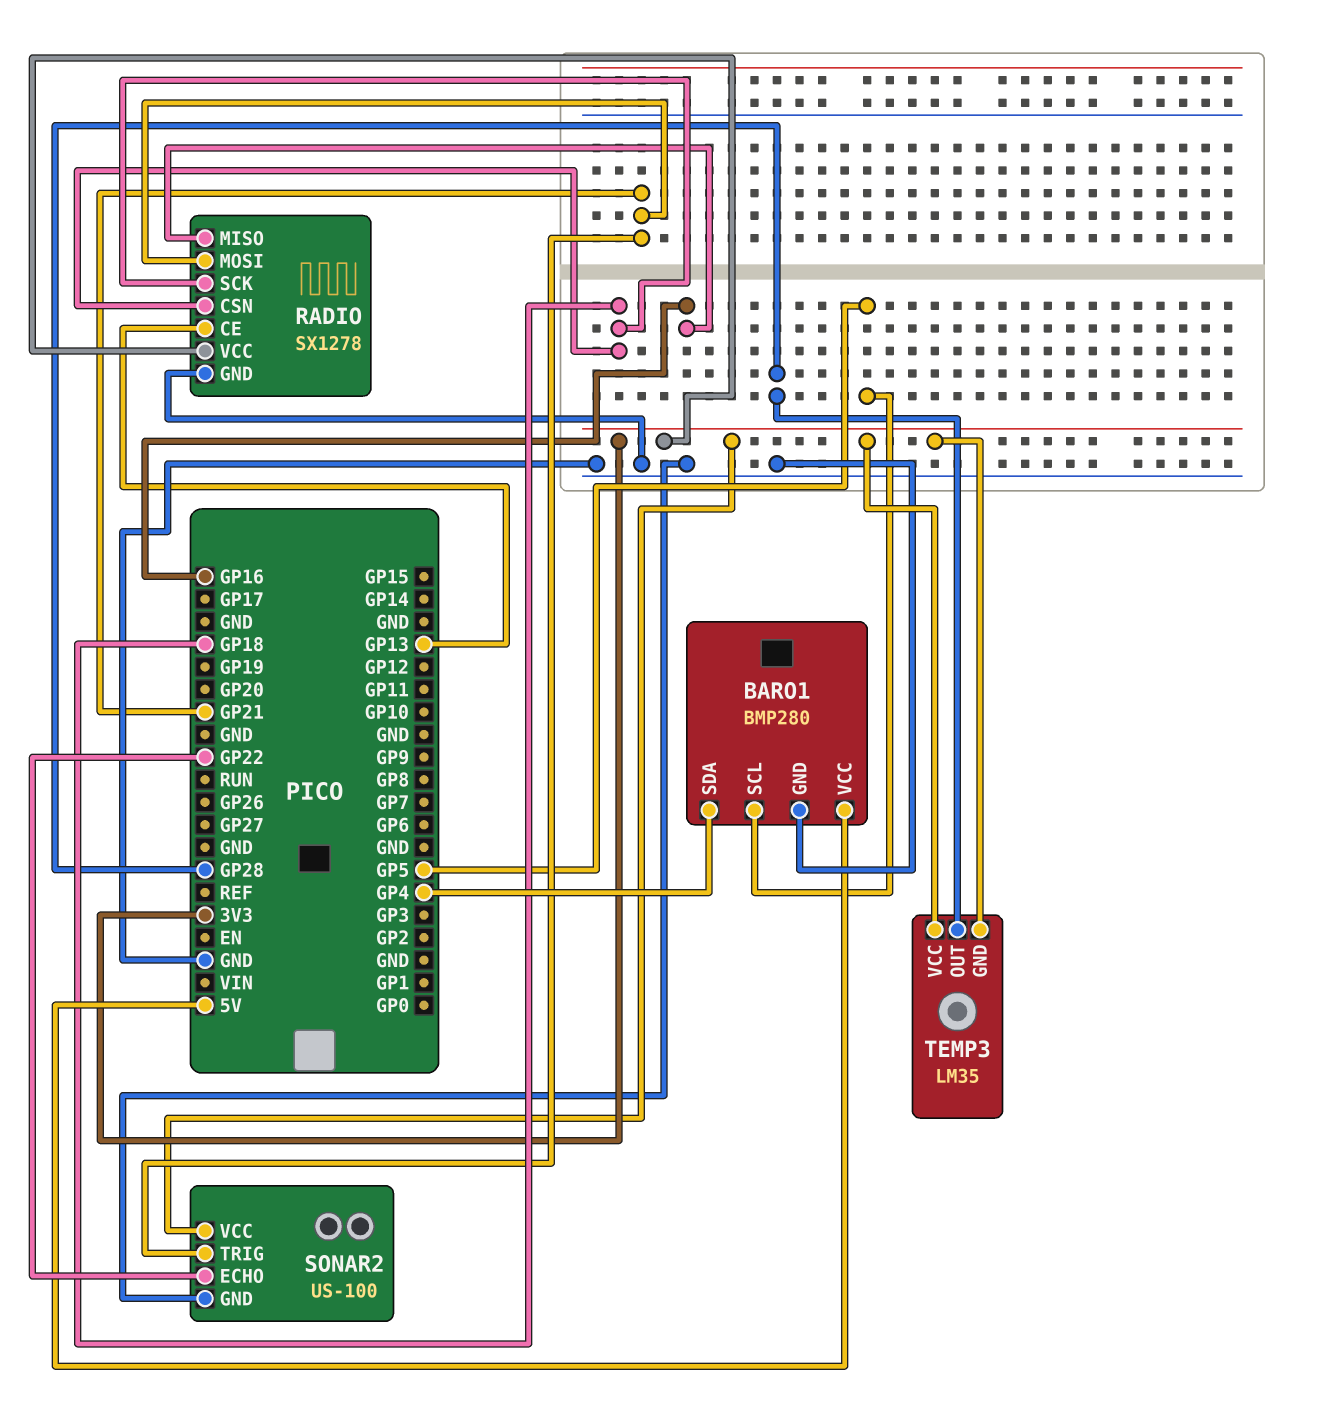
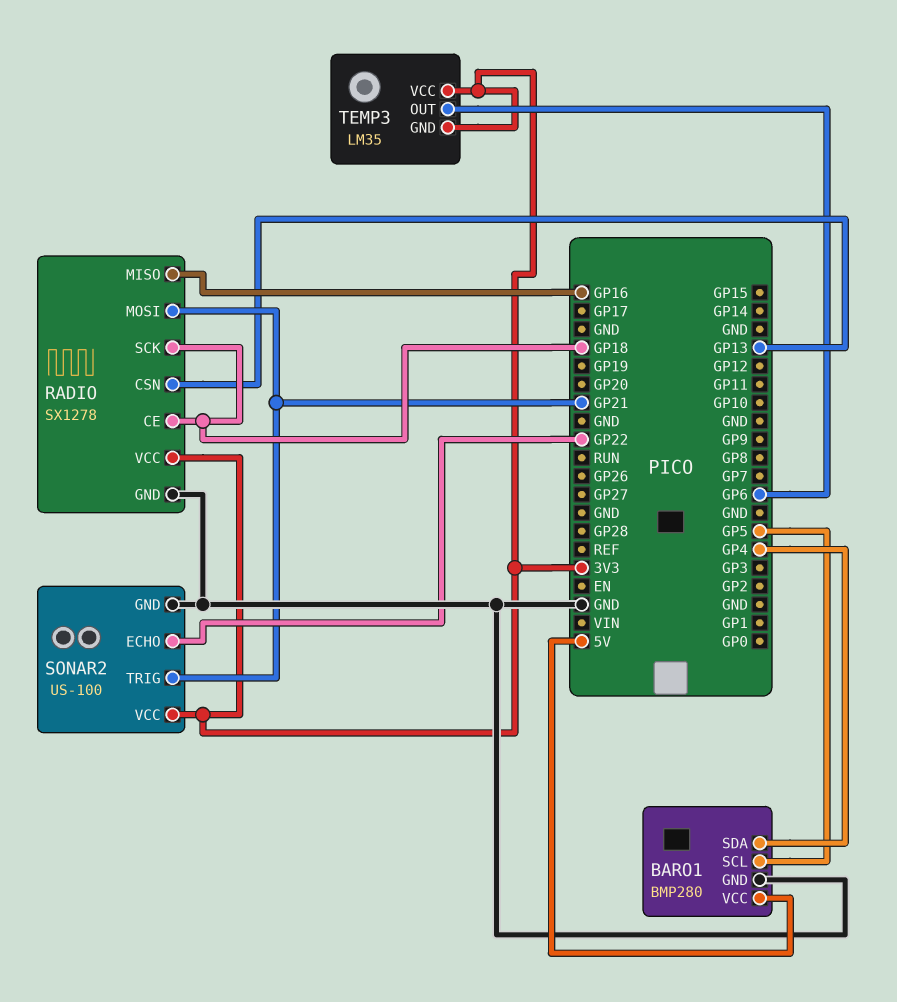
RADIO pin CE: GP13 -> GP18
RADIO pin CSN: GP18 -> GP13
TEMP3 pin OUT: GP28 -> GP6

